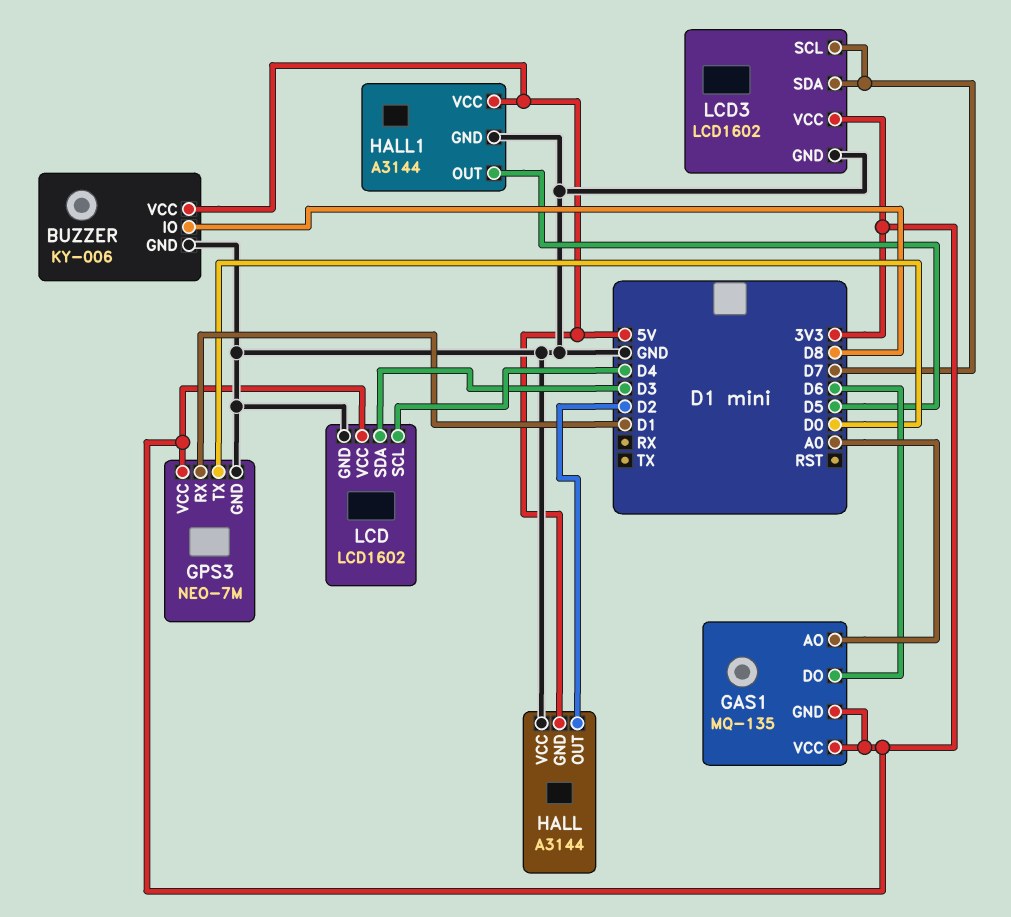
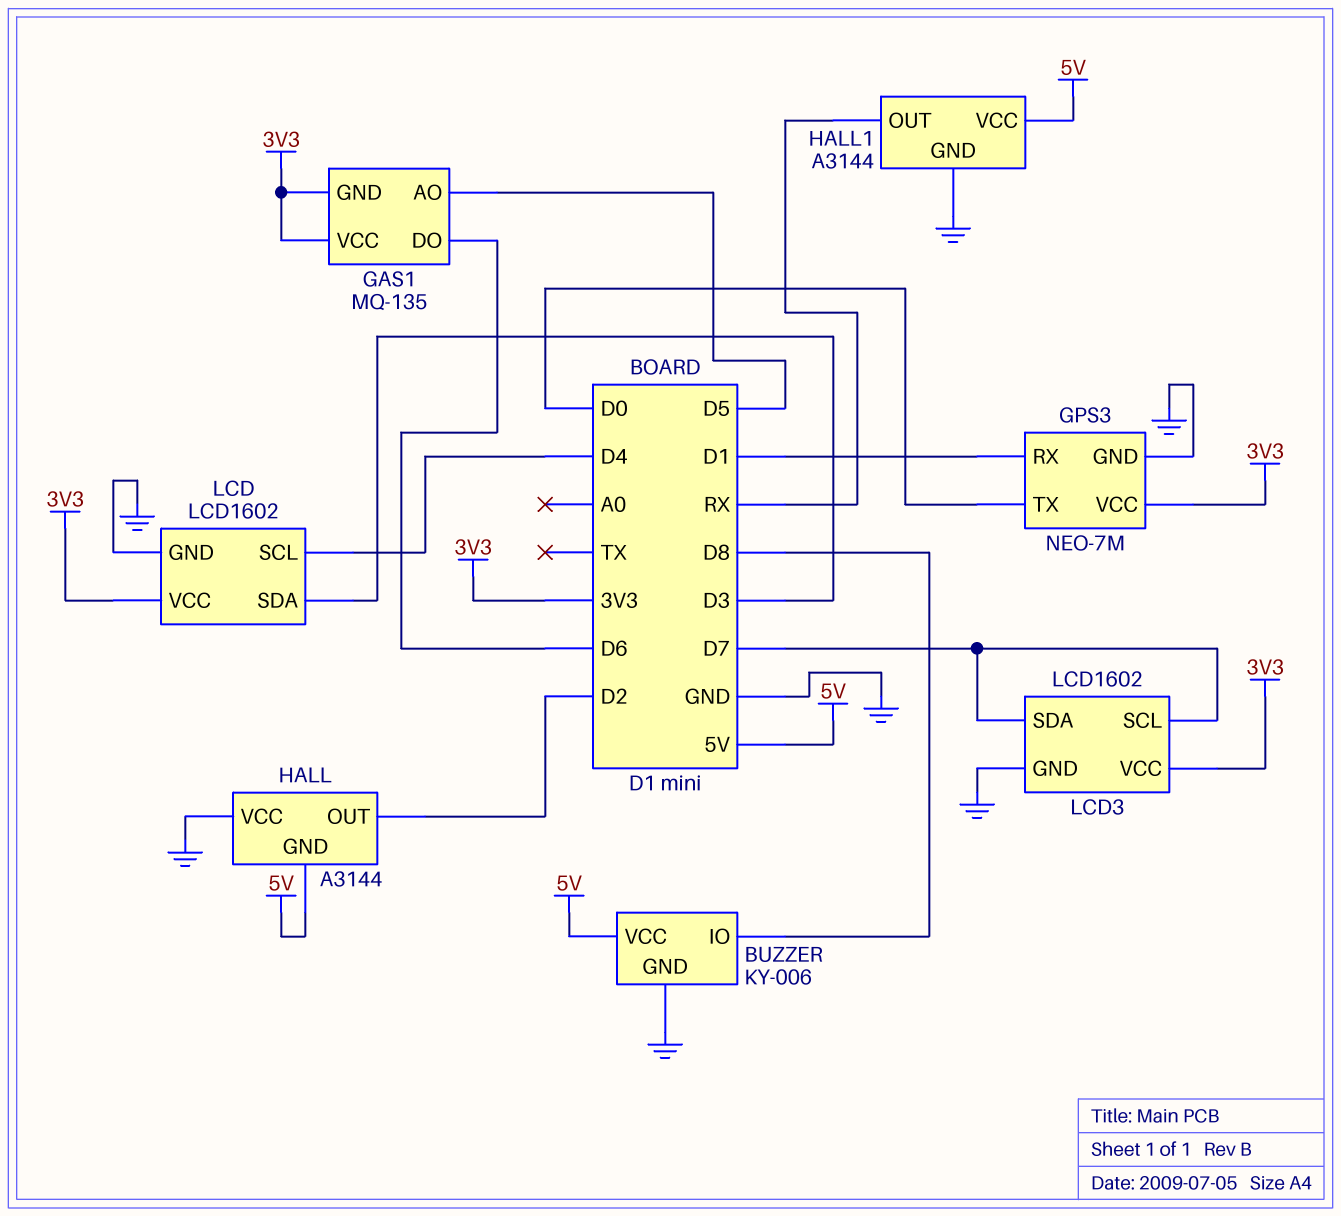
GAS1 pin AO: A0 -> D5
HALL1 pin OUT: D5 -> RX

